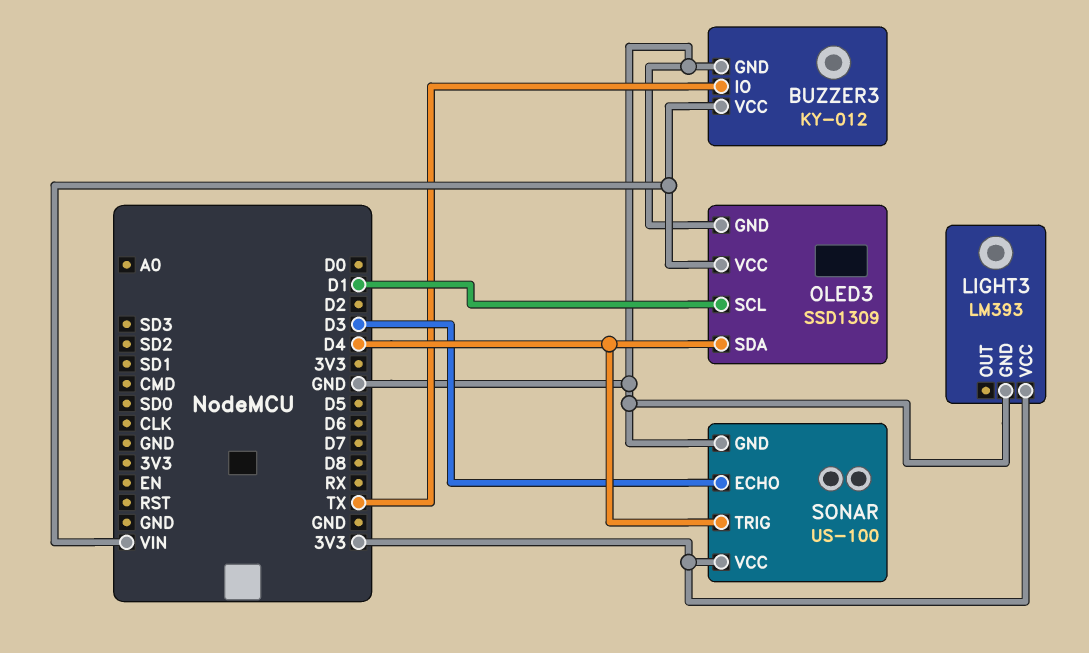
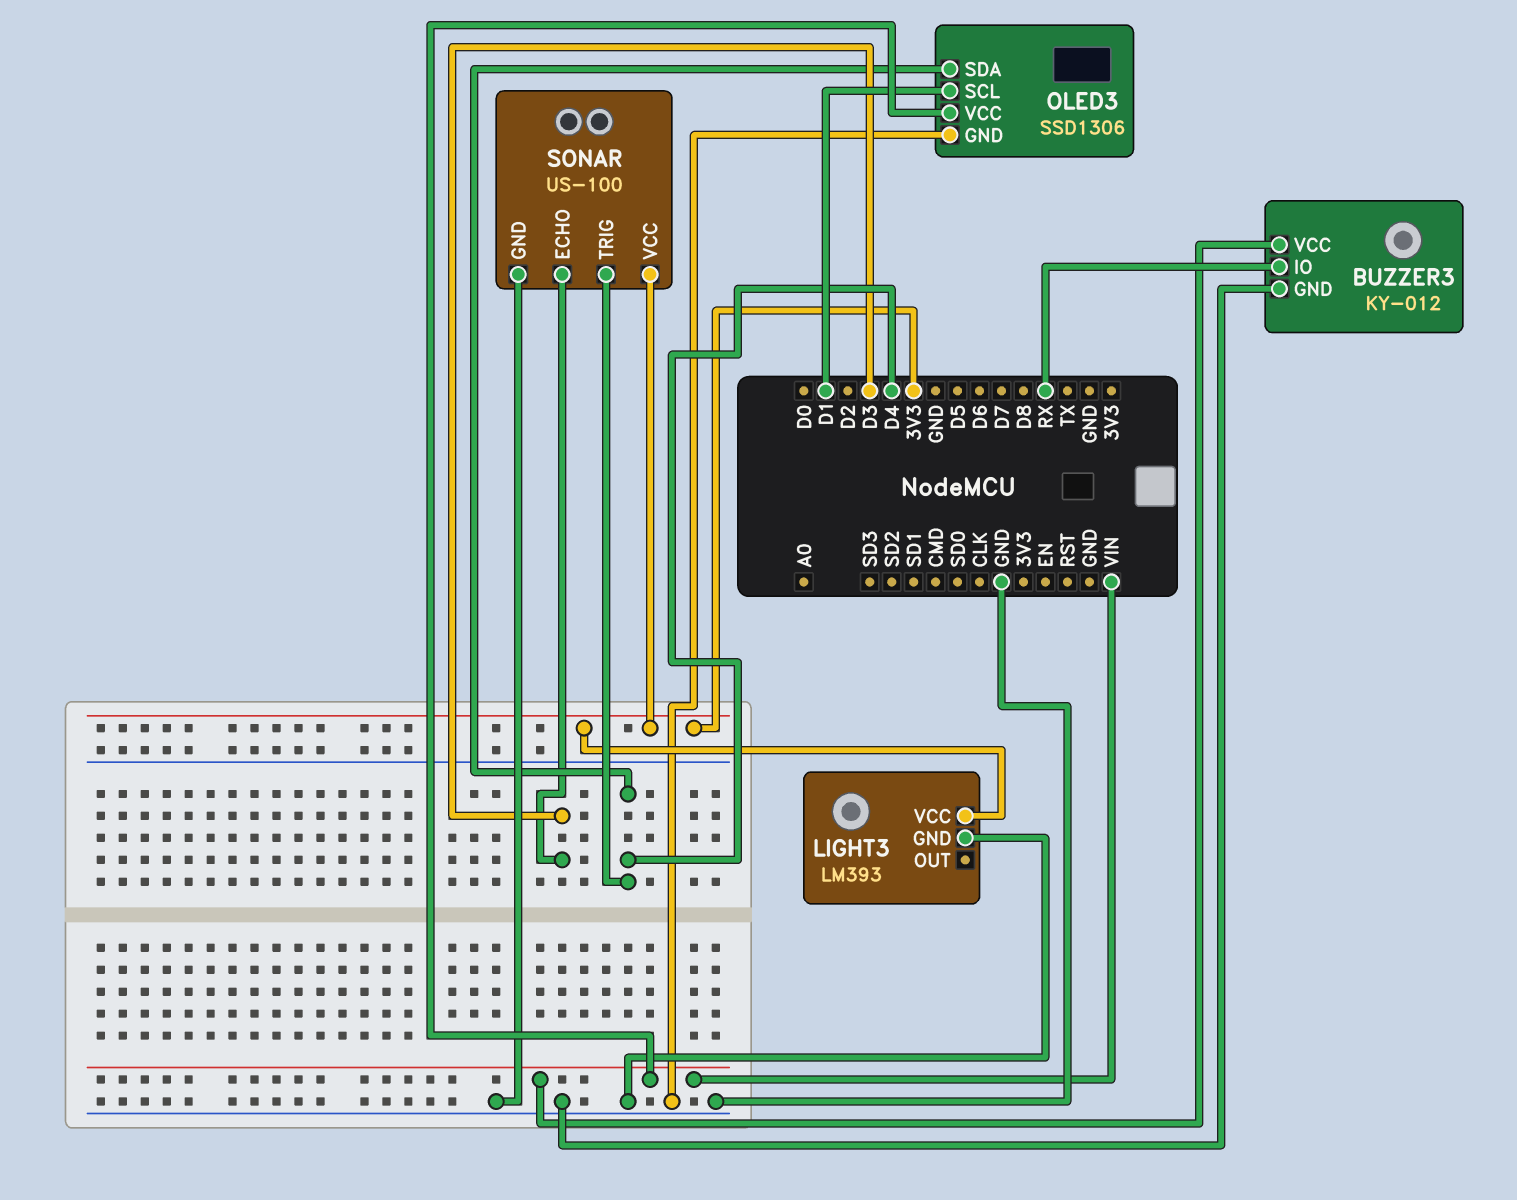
BUZZER3 pin IO: TX -> RX
OLED3: SSD1309 -> SSD1306

